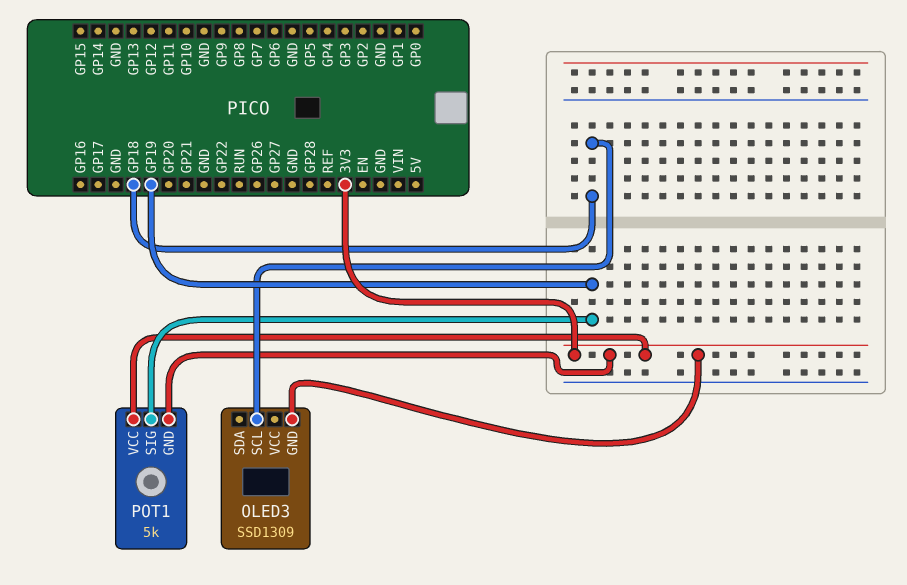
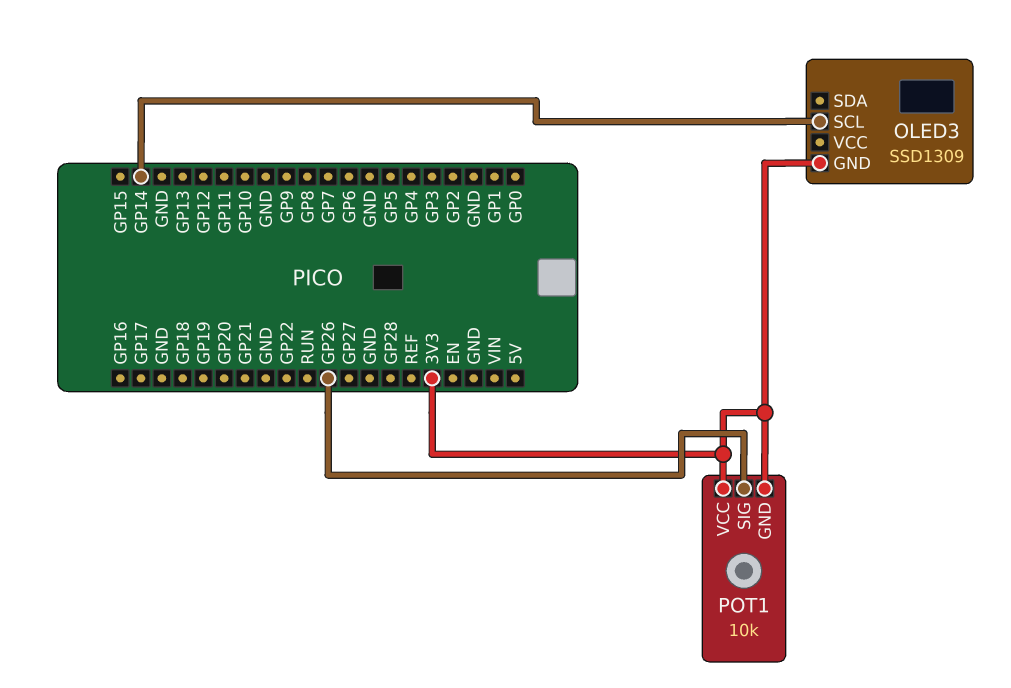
OLED3 pin SCL: GP18 -> GP14
POT1: 5k -> 10k
POT1 pin SIG: GP19 -> GP26

